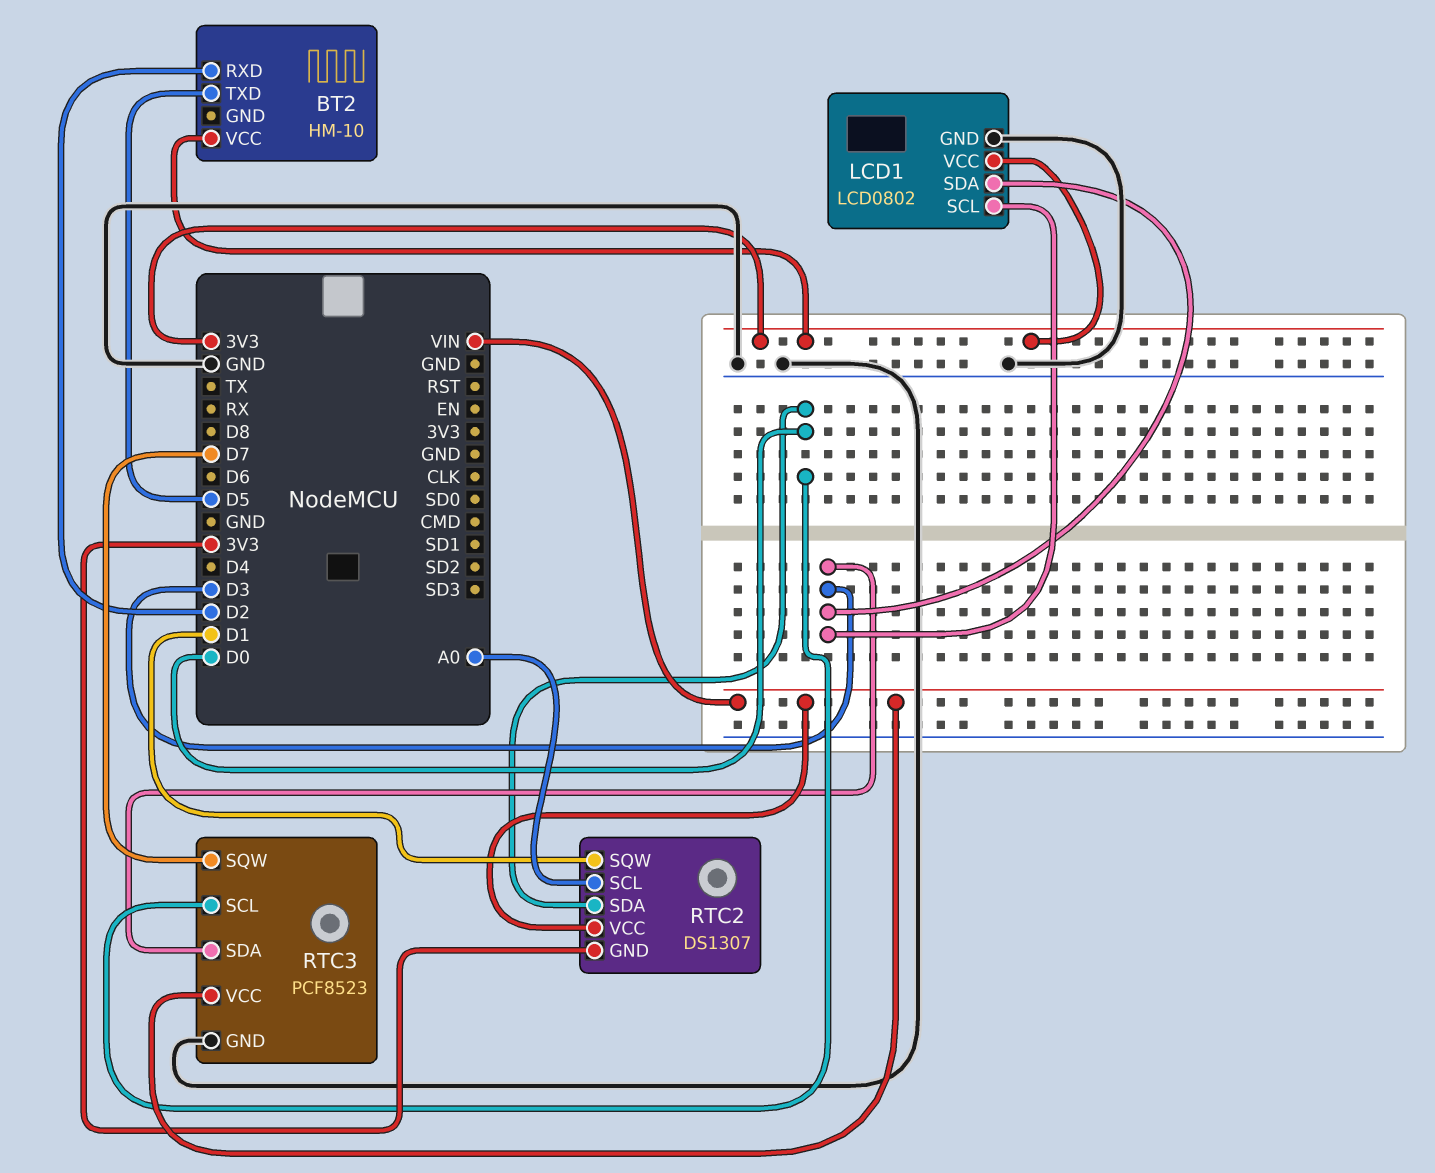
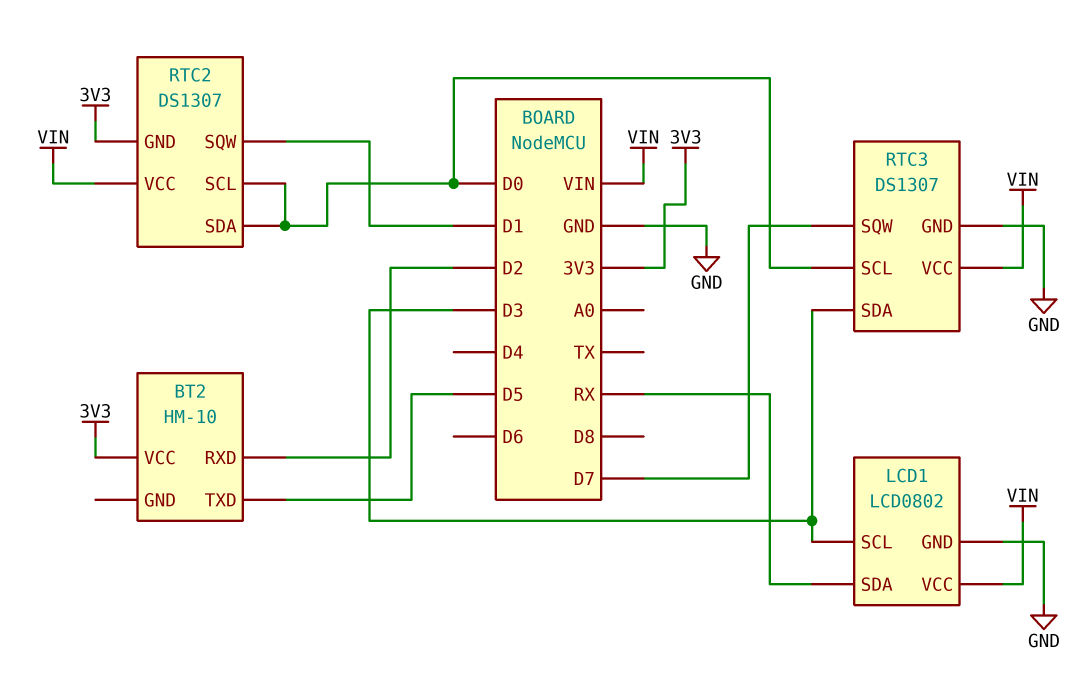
LCD1 pin SDA: D3 -> RX
LCD1 pin VCC: 3V3 -> VIN
RTC2 pin SCL: A0 -> D0
RTC3: PCF8523 -> DS1307

